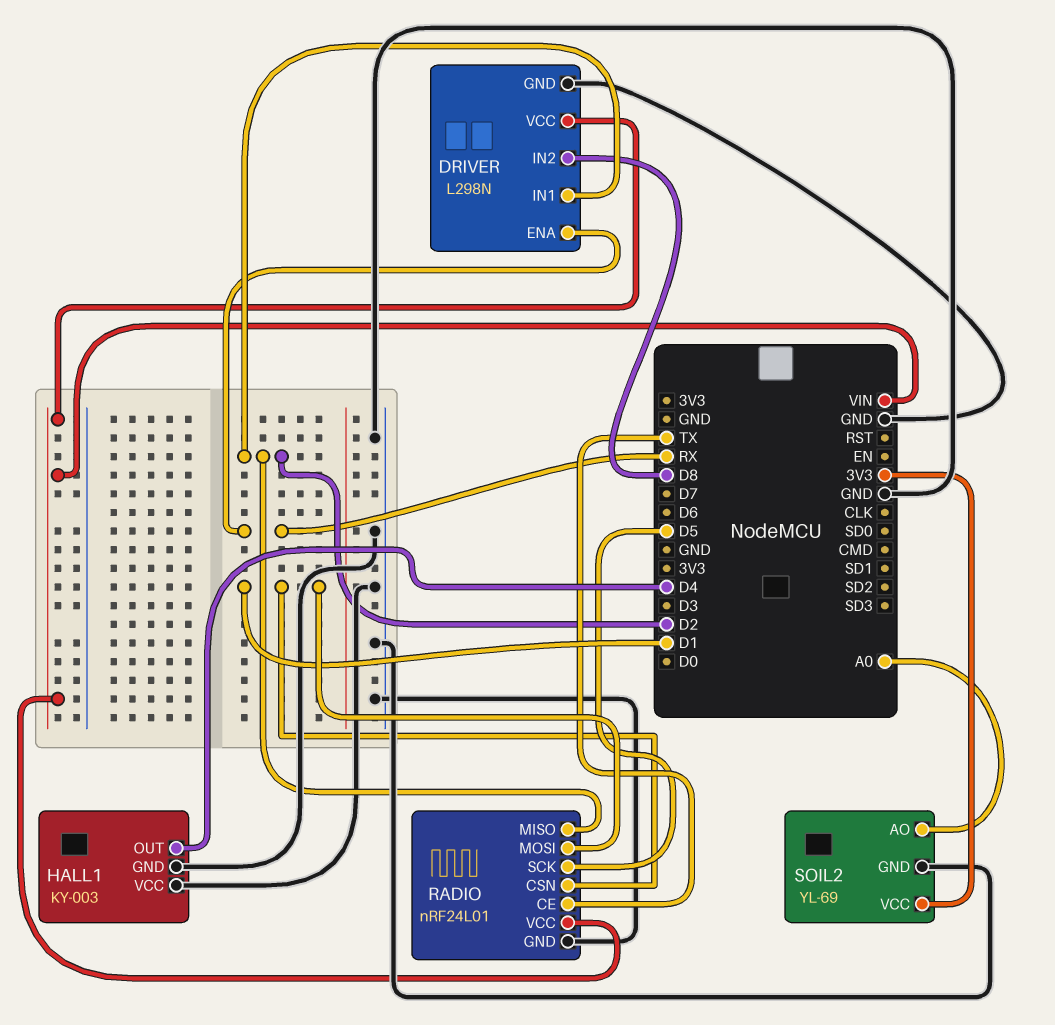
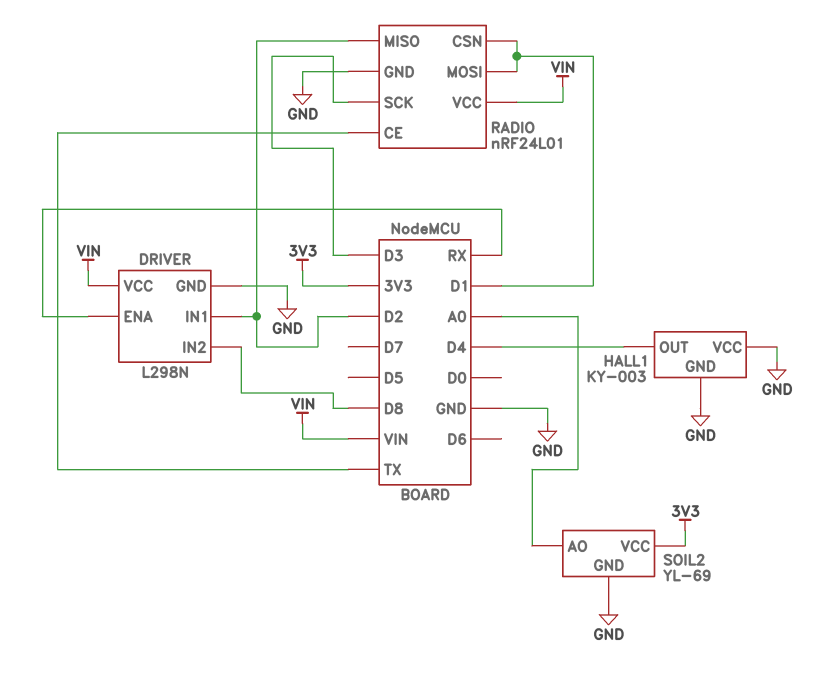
RADIO pin SCK: D5 -> D3

